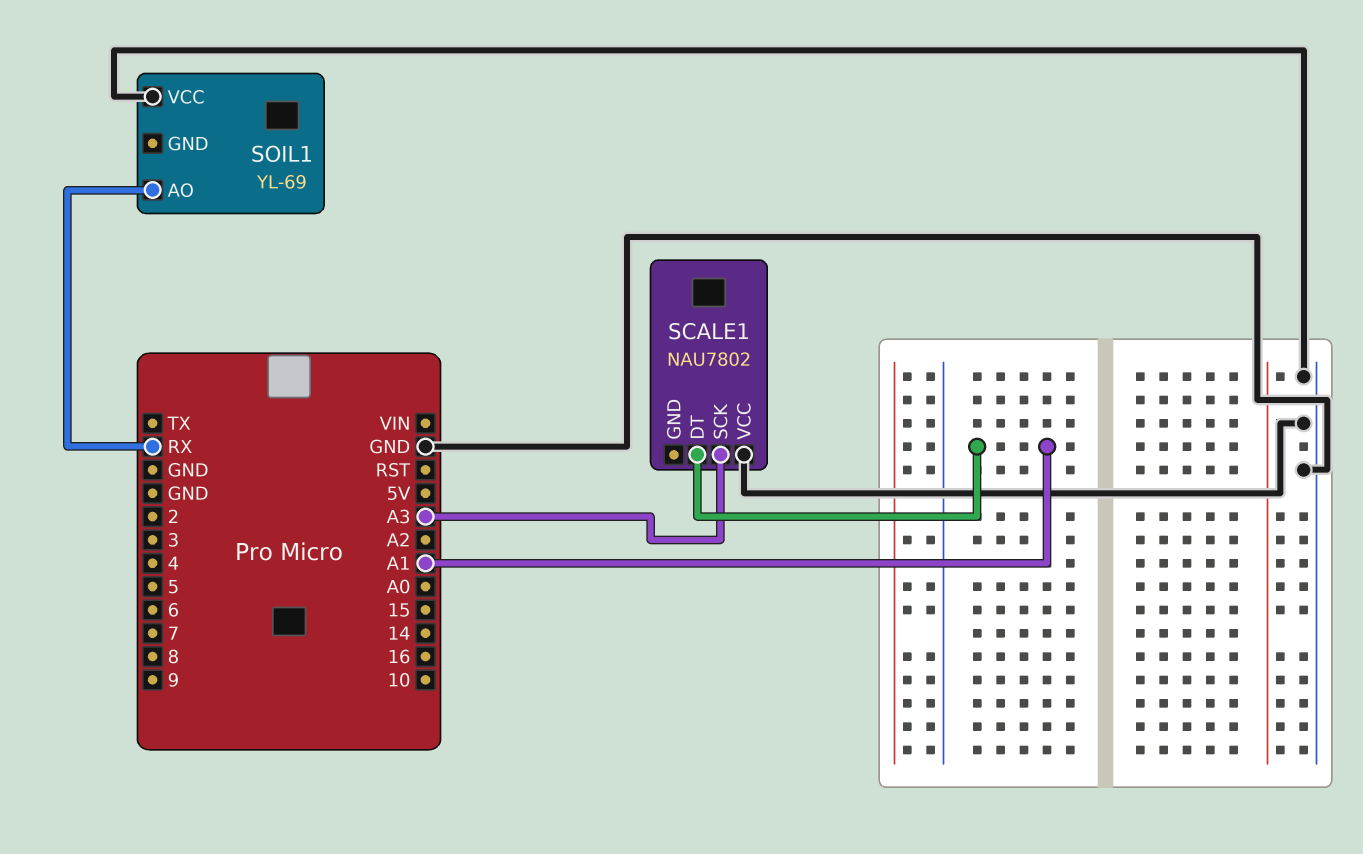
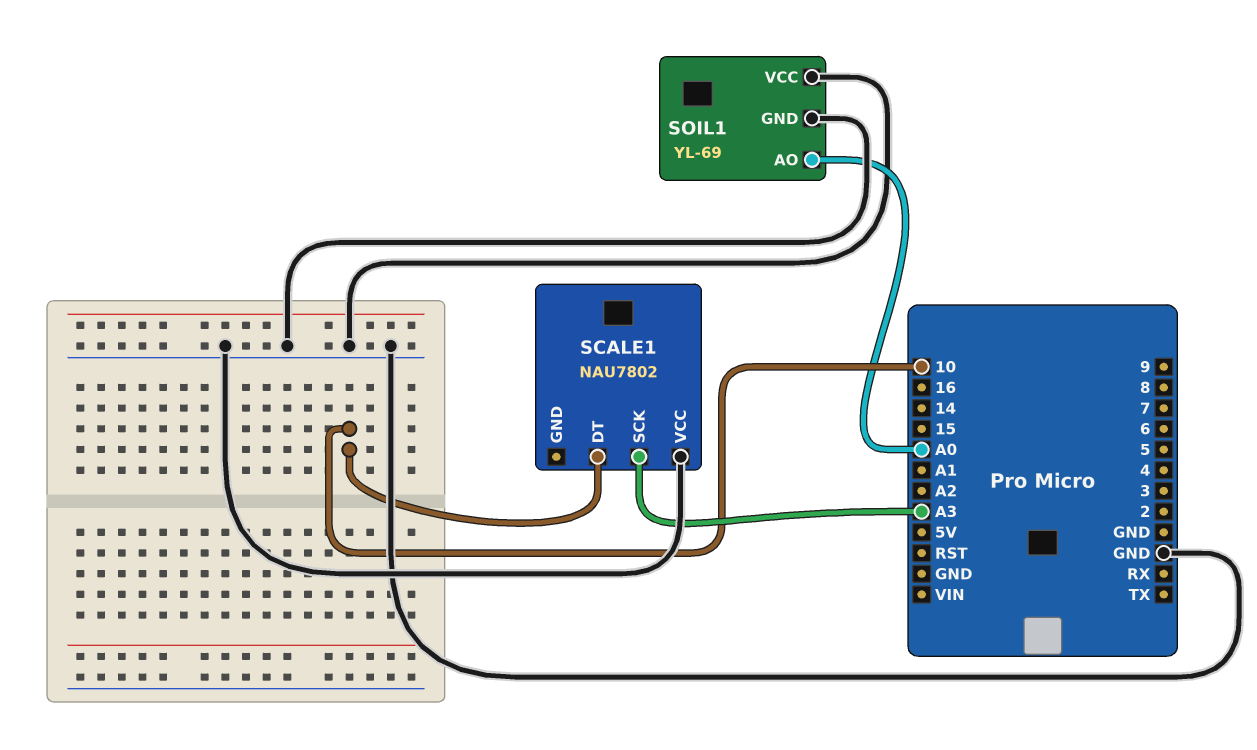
SCALE1 pin DT: A1 -> 10
SOIL1 pin AO: RX -> A0
SOIL1 pin GND: none -> GND

